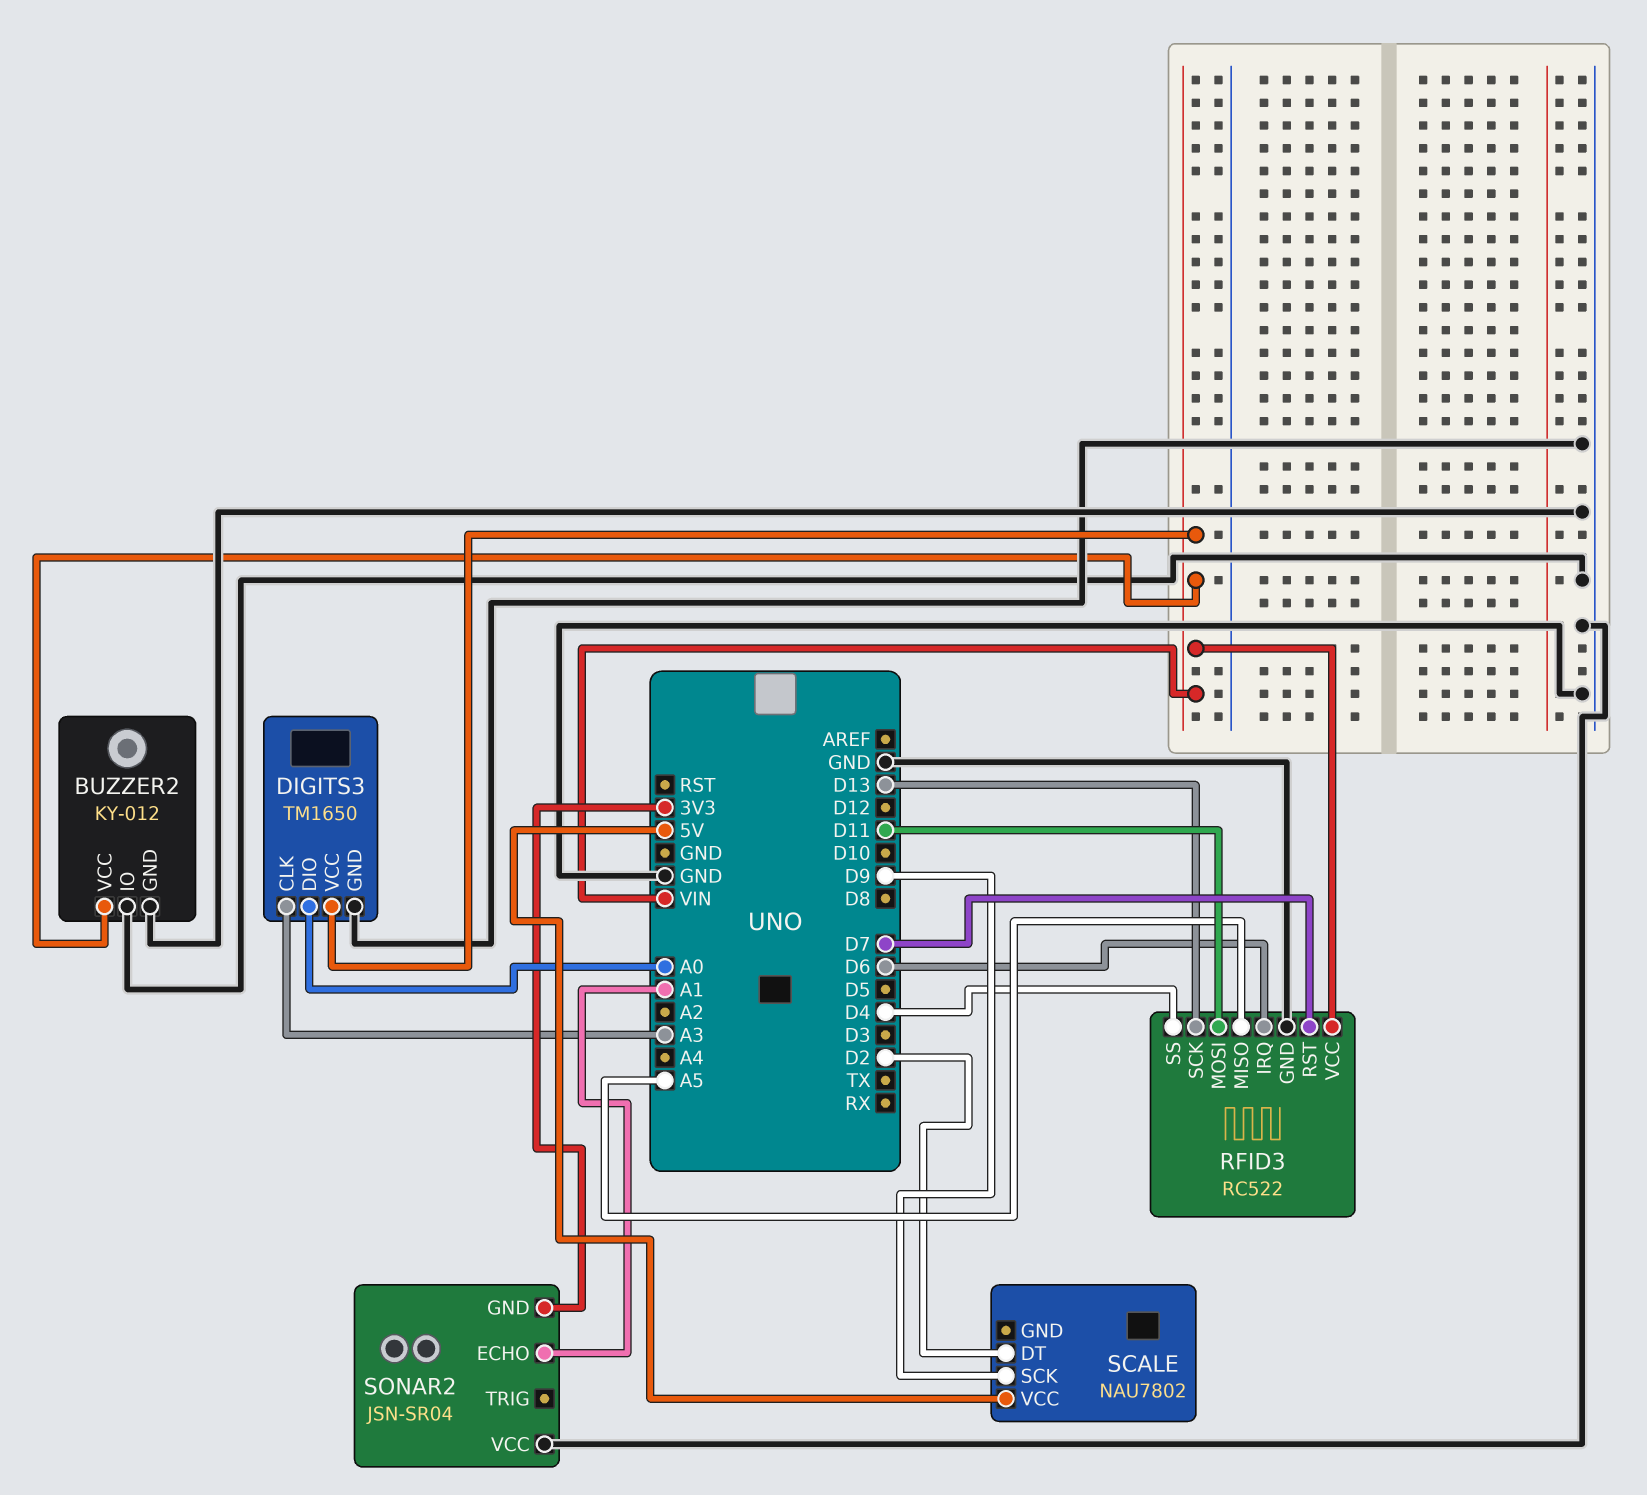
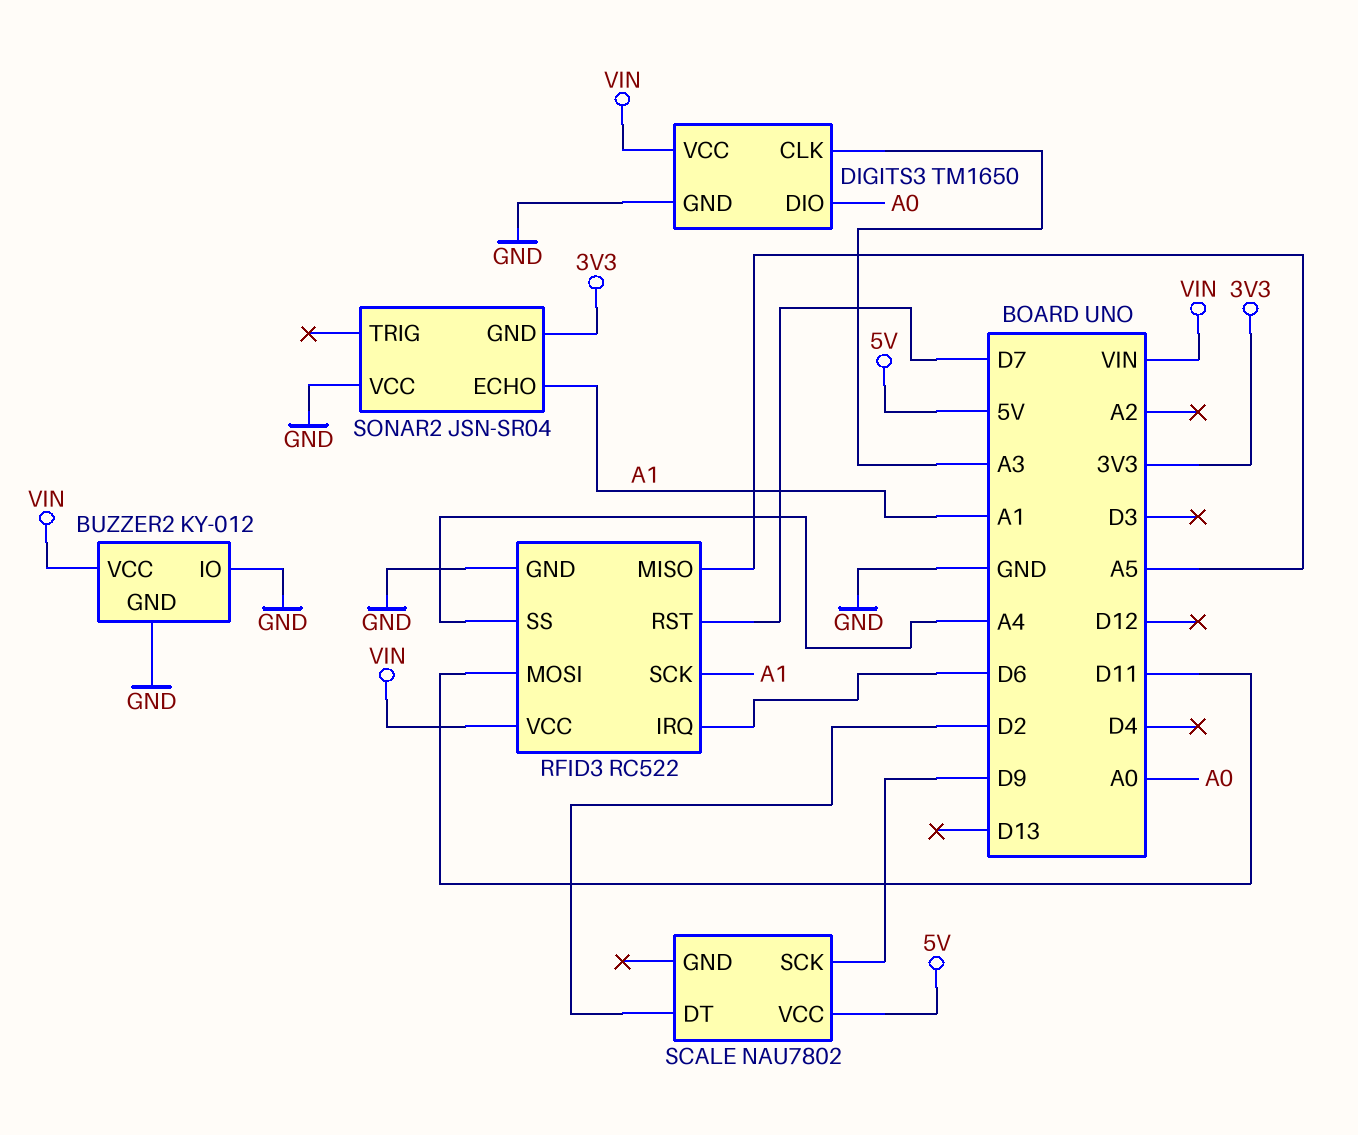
RFID3 pin SCK: D13 -> A1
RFID3 pin SS: D4 -> A4

